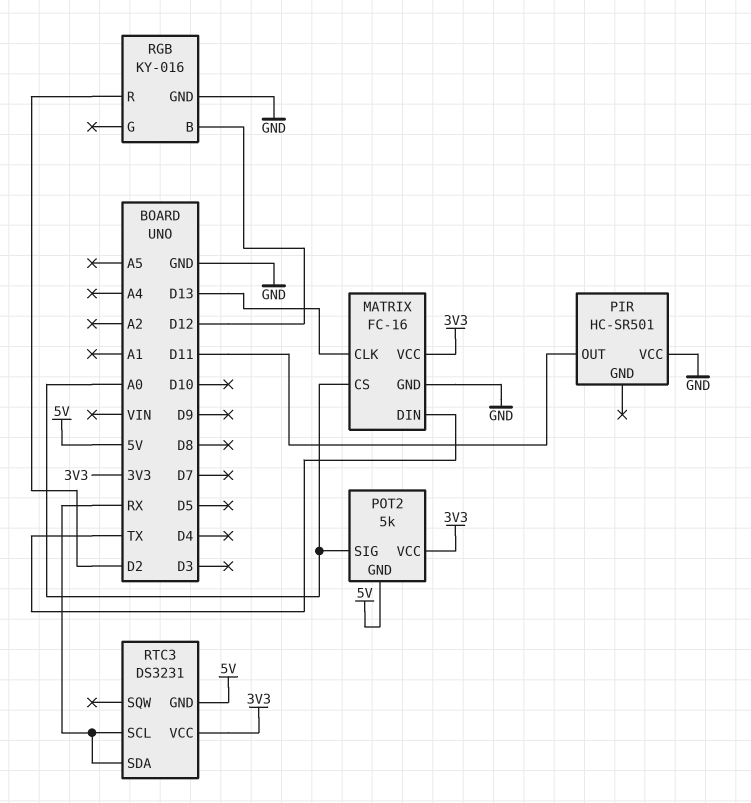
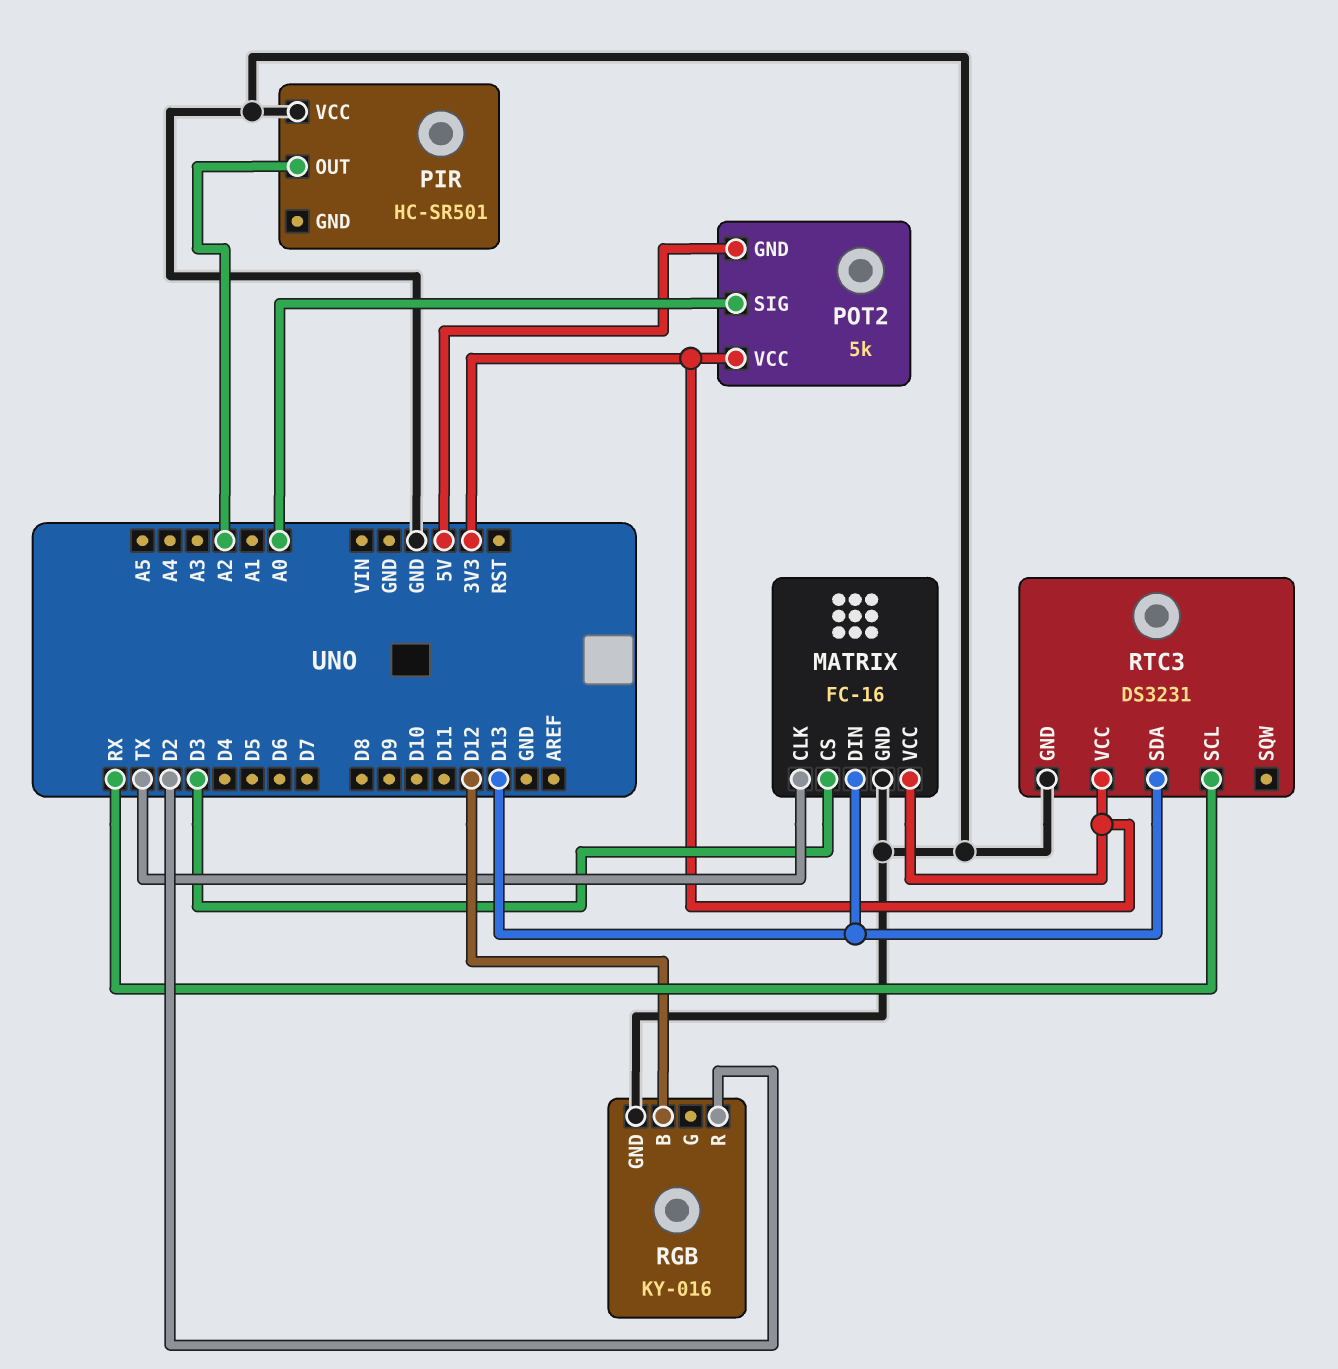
MATRIX pin CLK: D13 -> TX
MATRIX pin CS: A0 -> D3
MATRIX pin DIN: TX -> D13
PIR pin OUT: D11 -> A2
RTC3 pin GND: 5V -> GND
RTC3 pin SDA: RX -> D13

